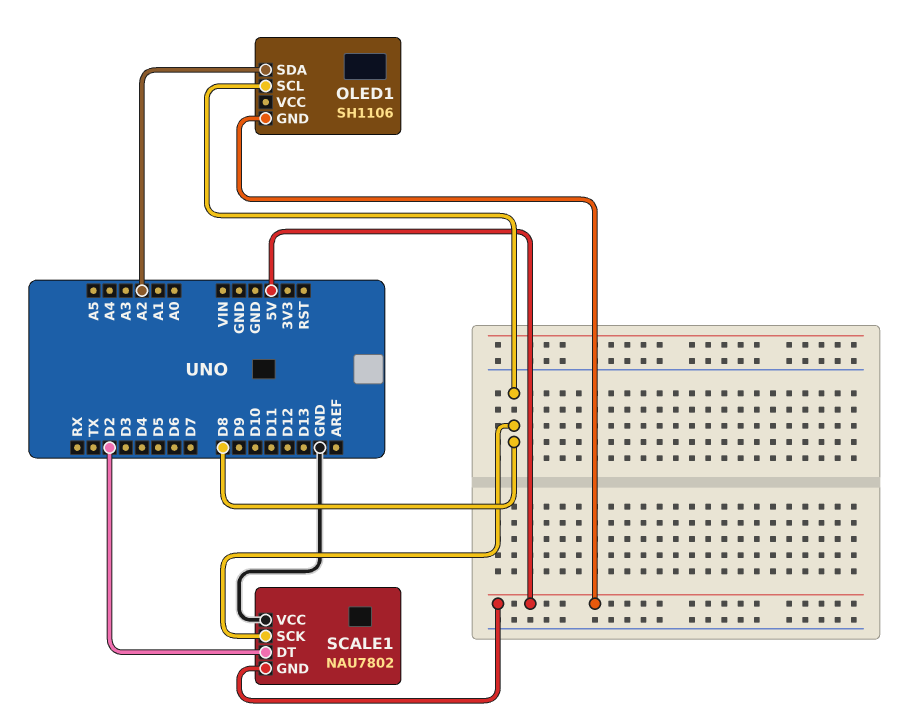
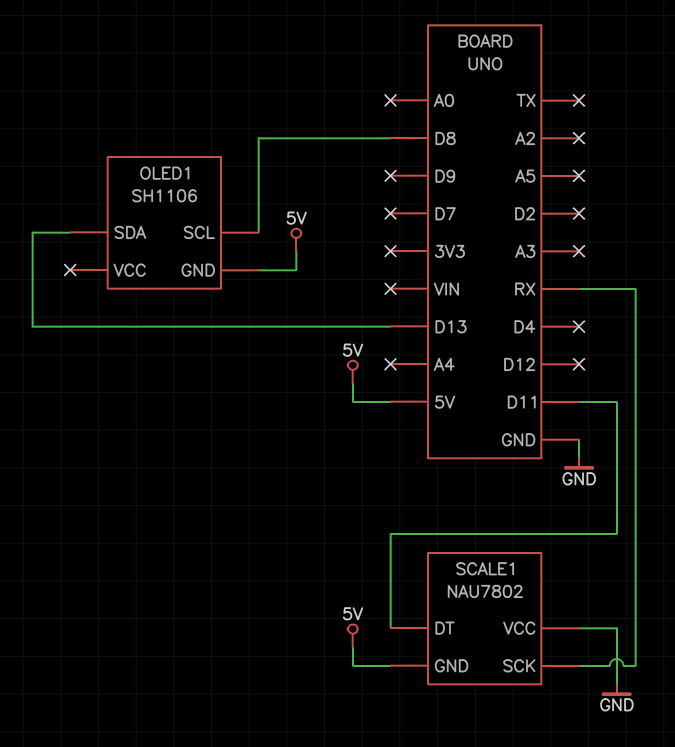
OLED1 pin SDA: A2 -> D13
SCALE1 pin DT: D2 -> D11
SCALE1 pin SCK: D8 -> RX

